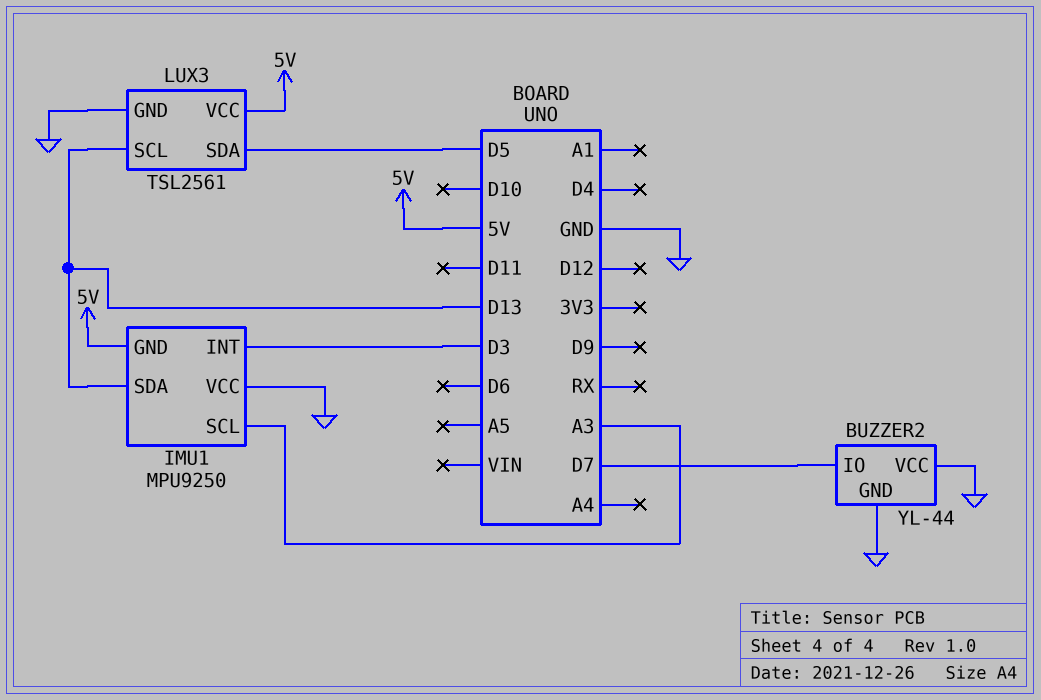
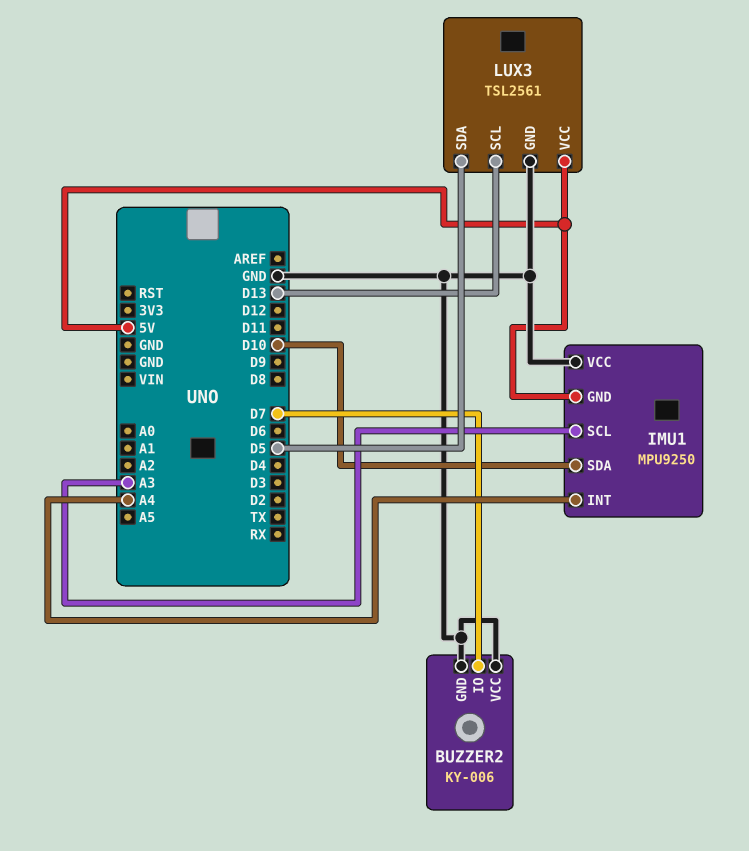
BUZZER2: YL-44 -> KY-006
IMU1 pin INT: D3 -> A4
IMU1 pin SDA: D13 -> D10

